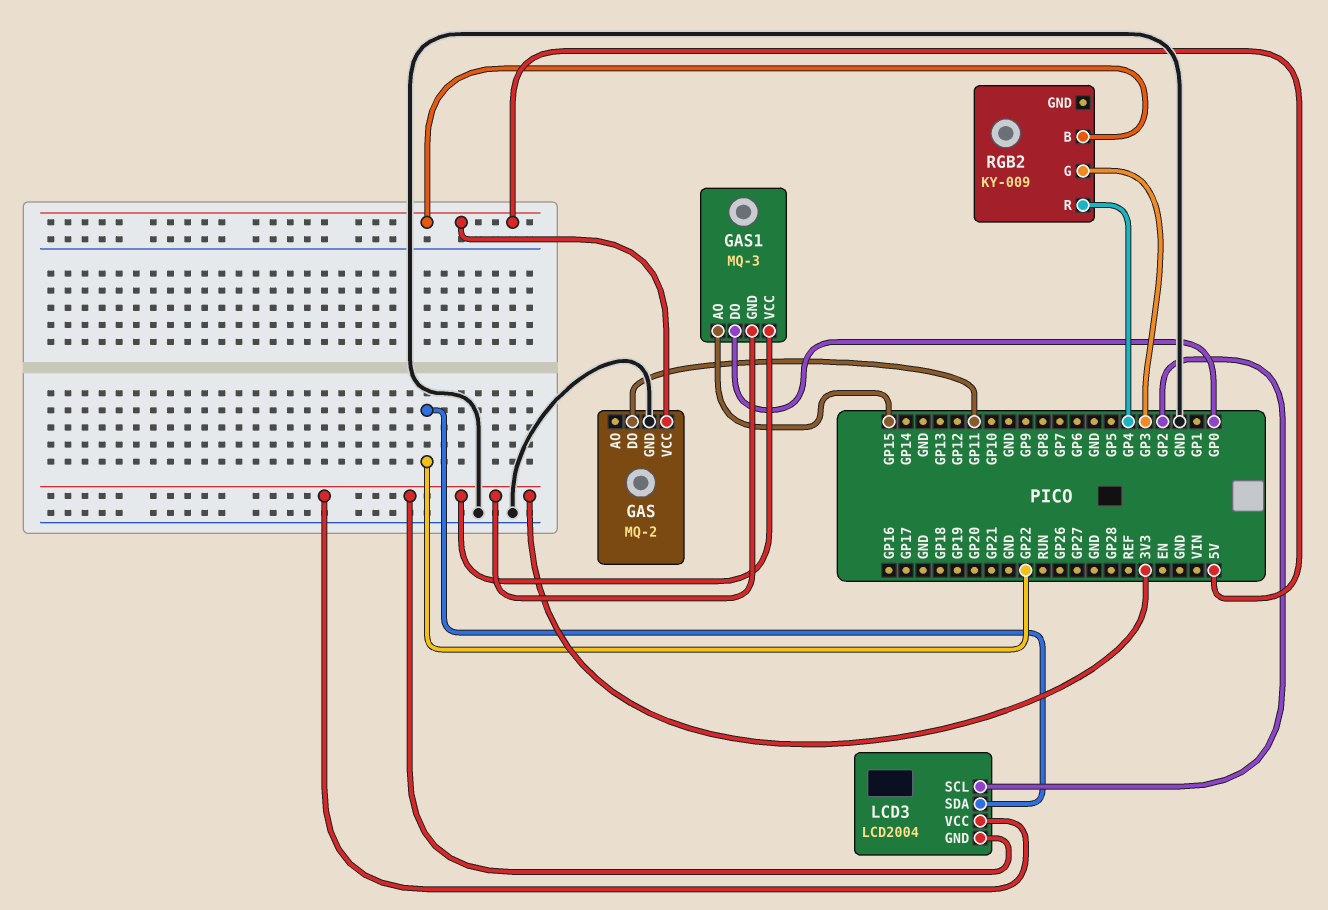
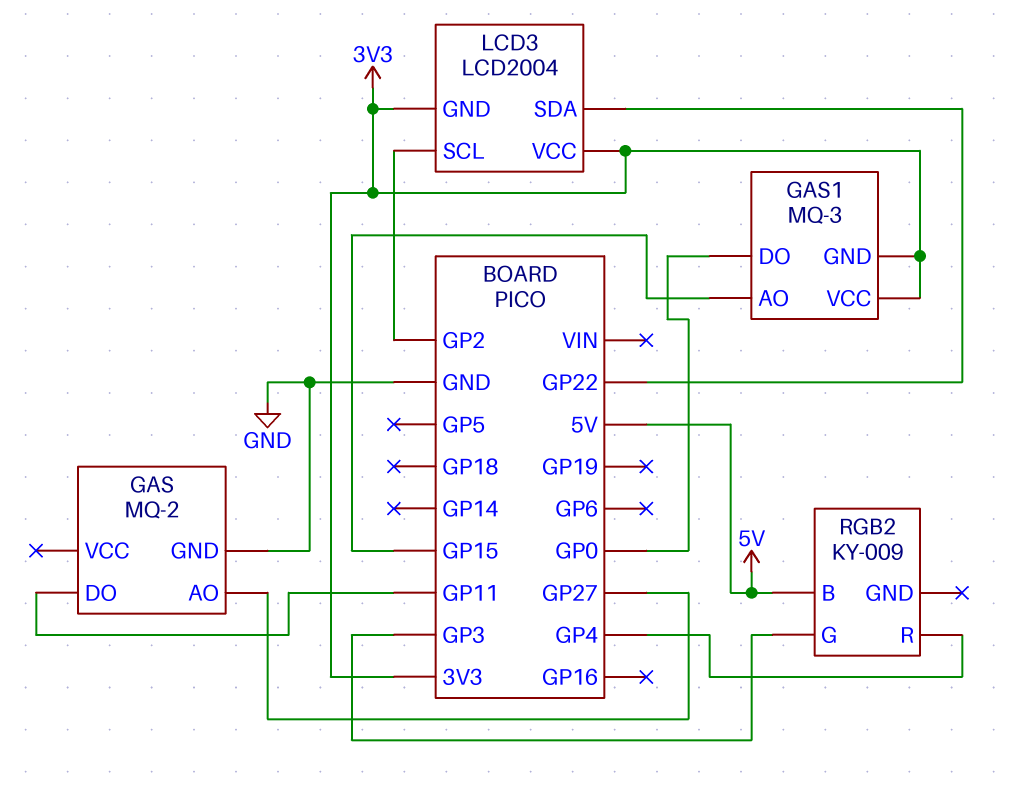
GAS pin AO: none -> GP27
GAS pin VCC: 5V -> none

